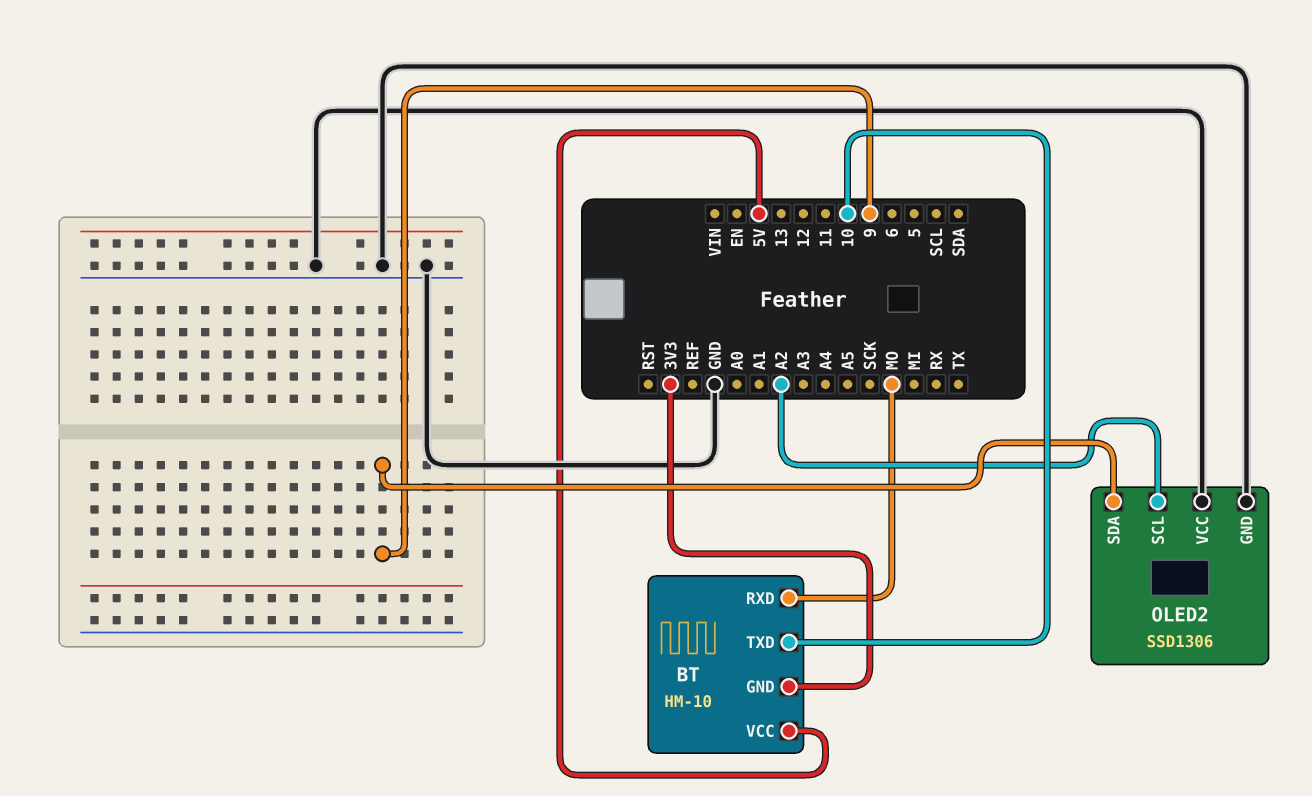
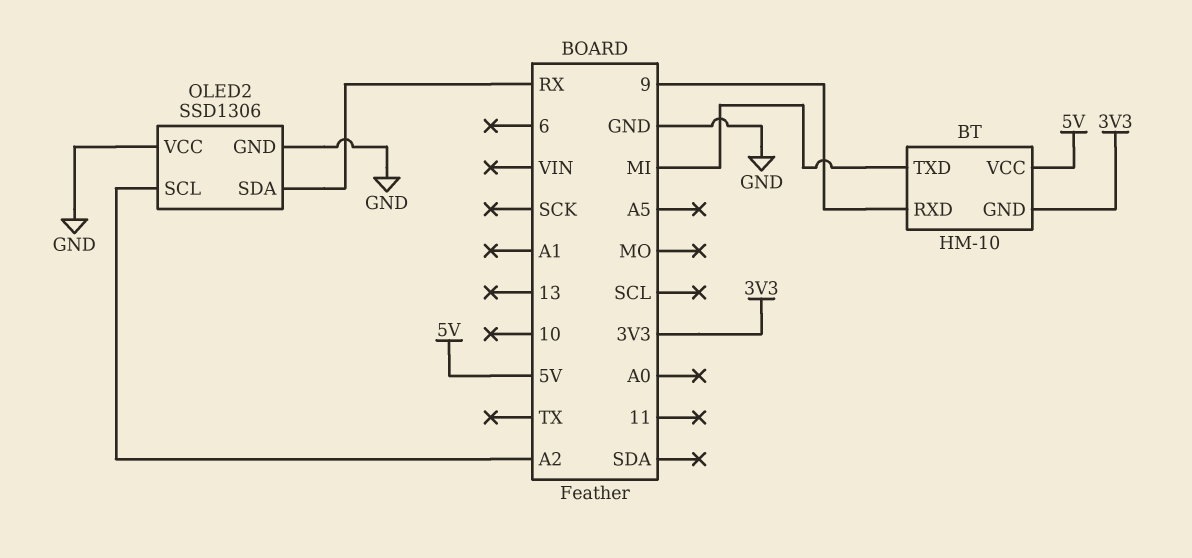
BT pin RXD: MO -> 9
BT pin TXD: 10 -> MI
OLED2 pin SDA: 9 -> RX

